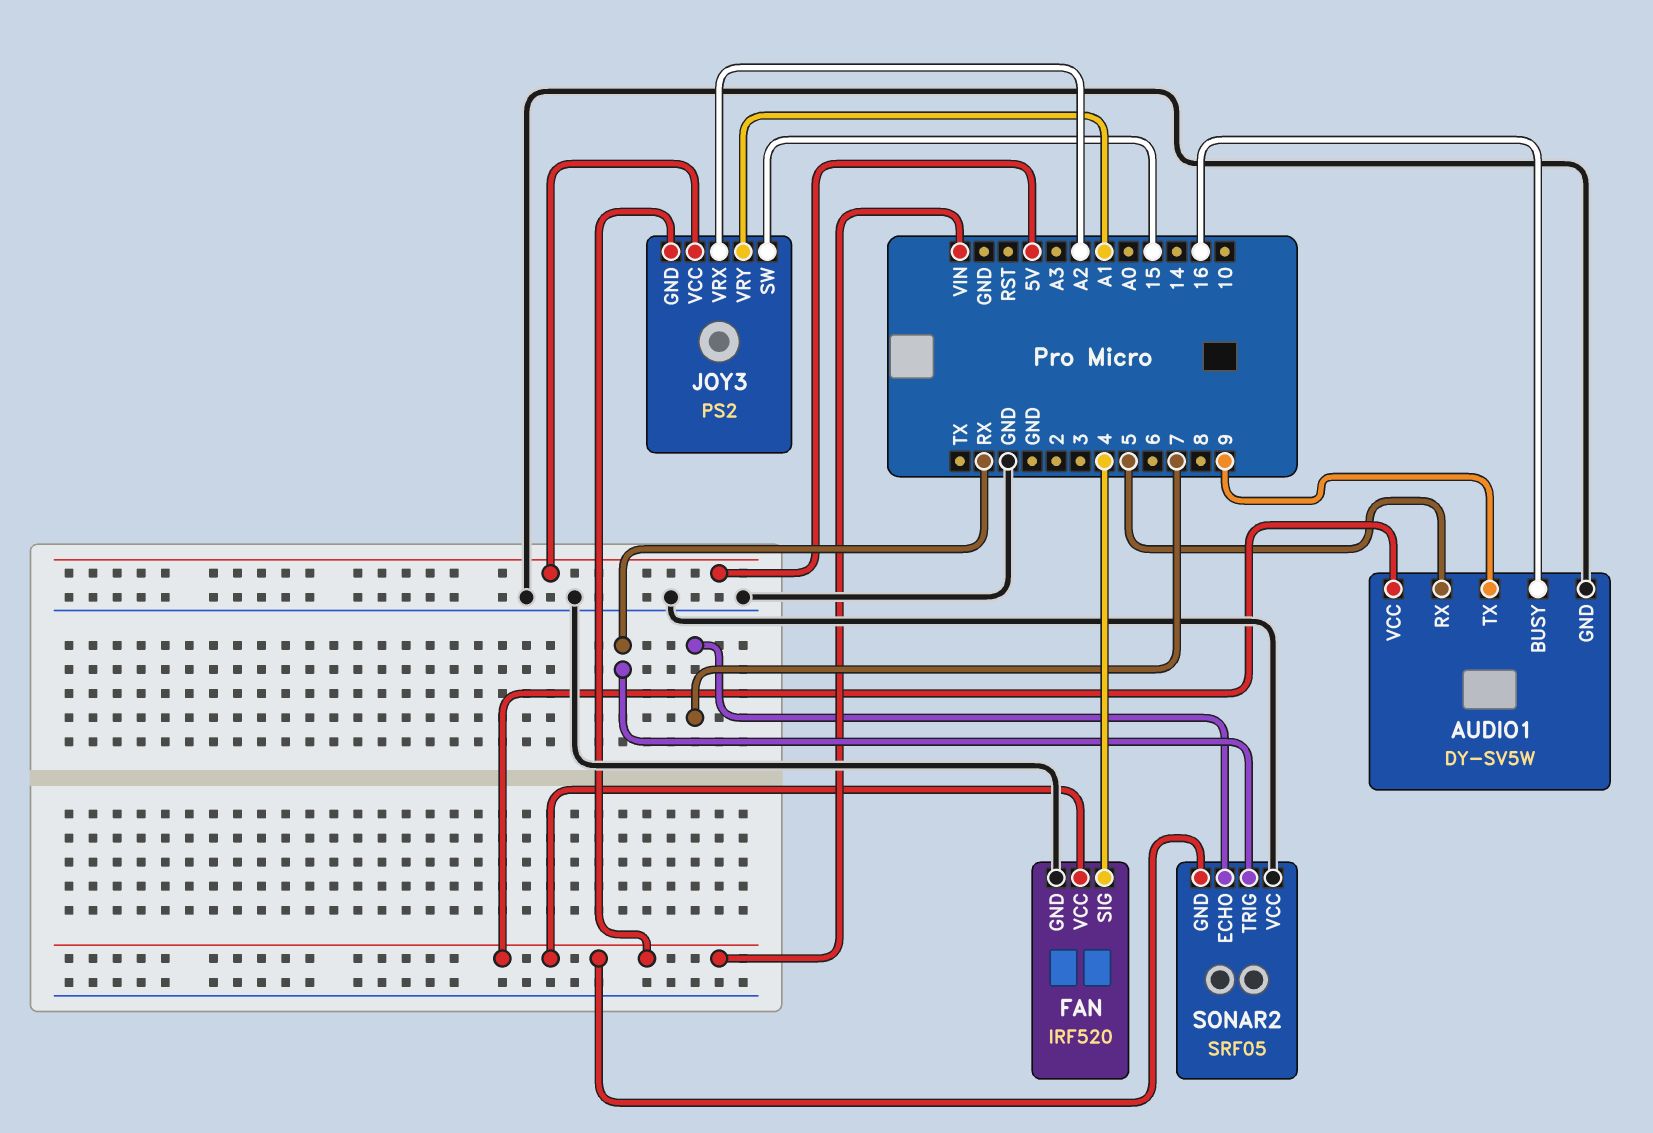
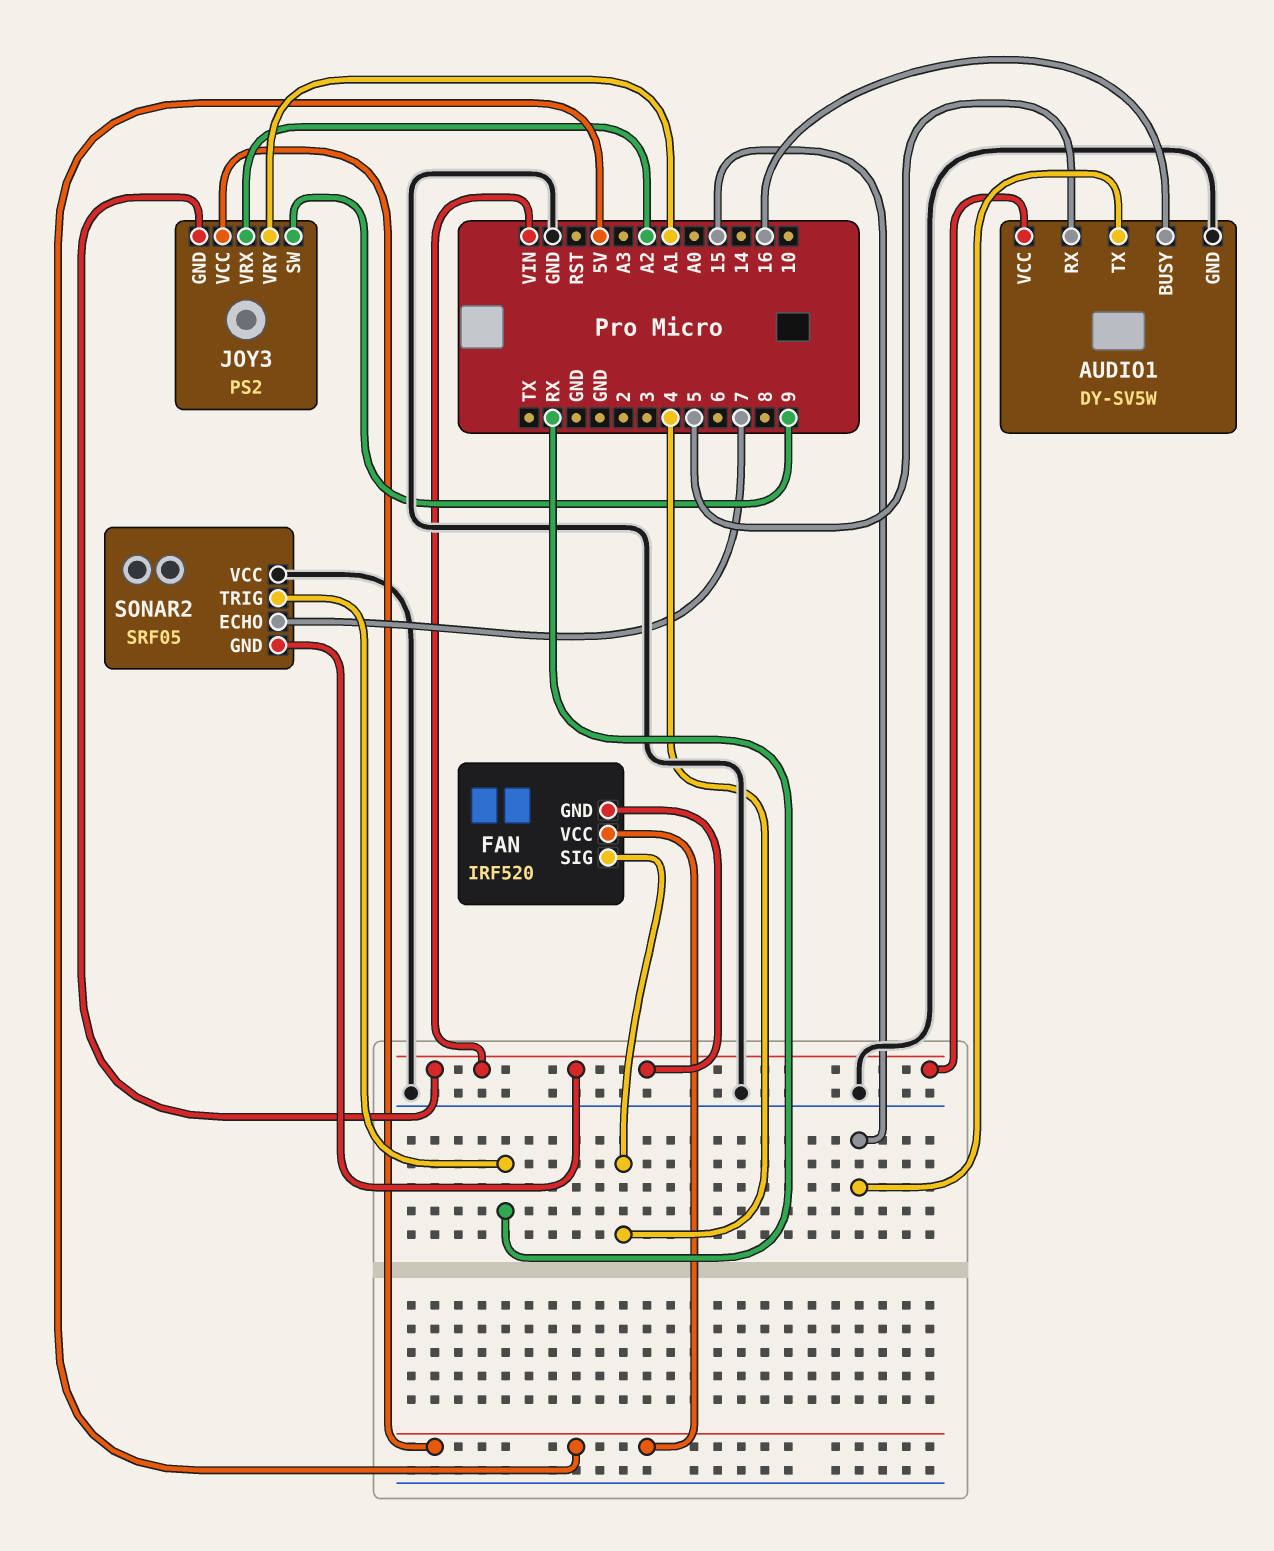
AUDIO1 pin TX: 9 -> 15
FAN pin GND: GND -> VIN
FAN pin VCC: VIN -> 5V
JOY3 pin SW: 15 -> 9

